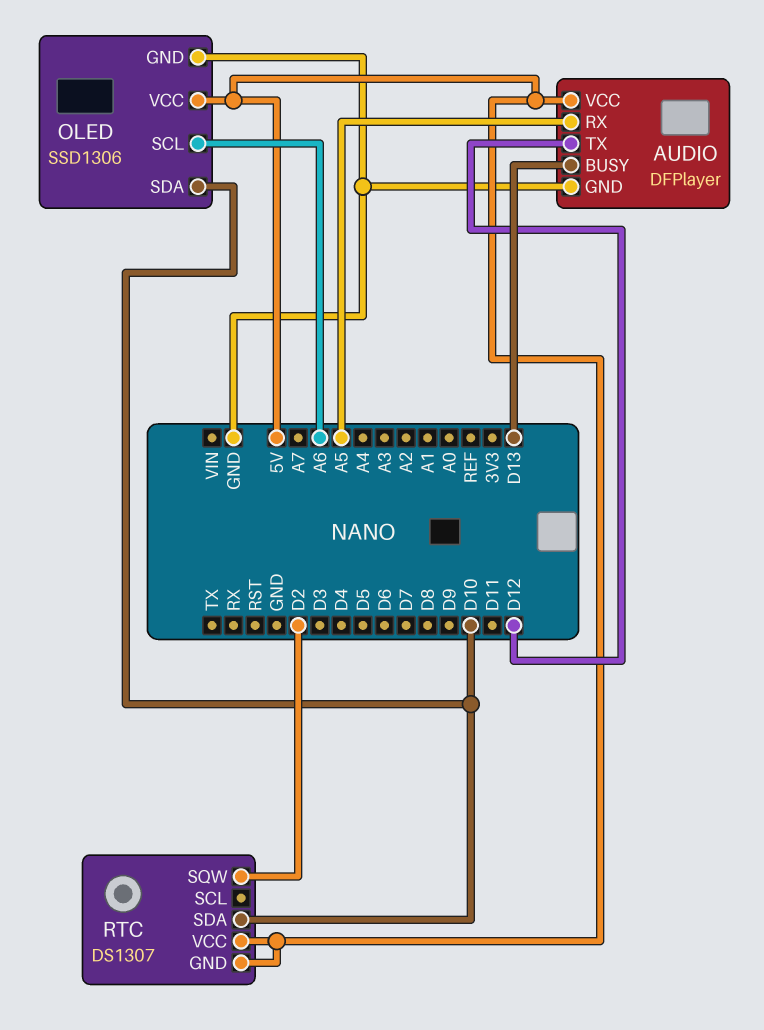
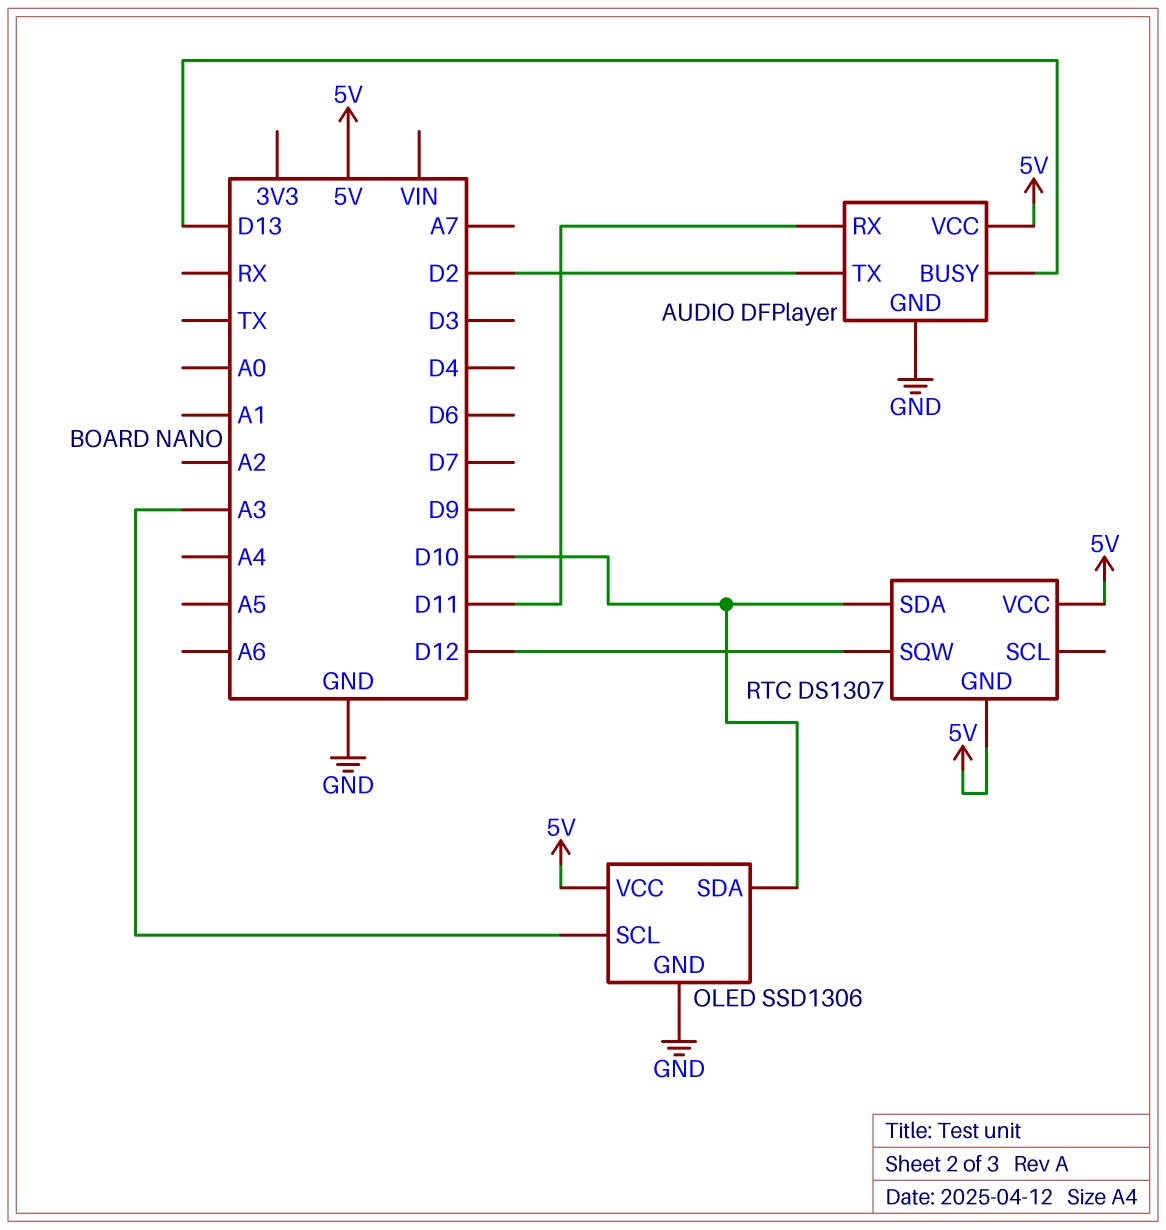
AUDIO pin RX: A5 -> D11
AUDIO pin TX: D12 -> D2
OLED pin SCL: A6 -> A3
RTC pin SQW: D2 -> D12

